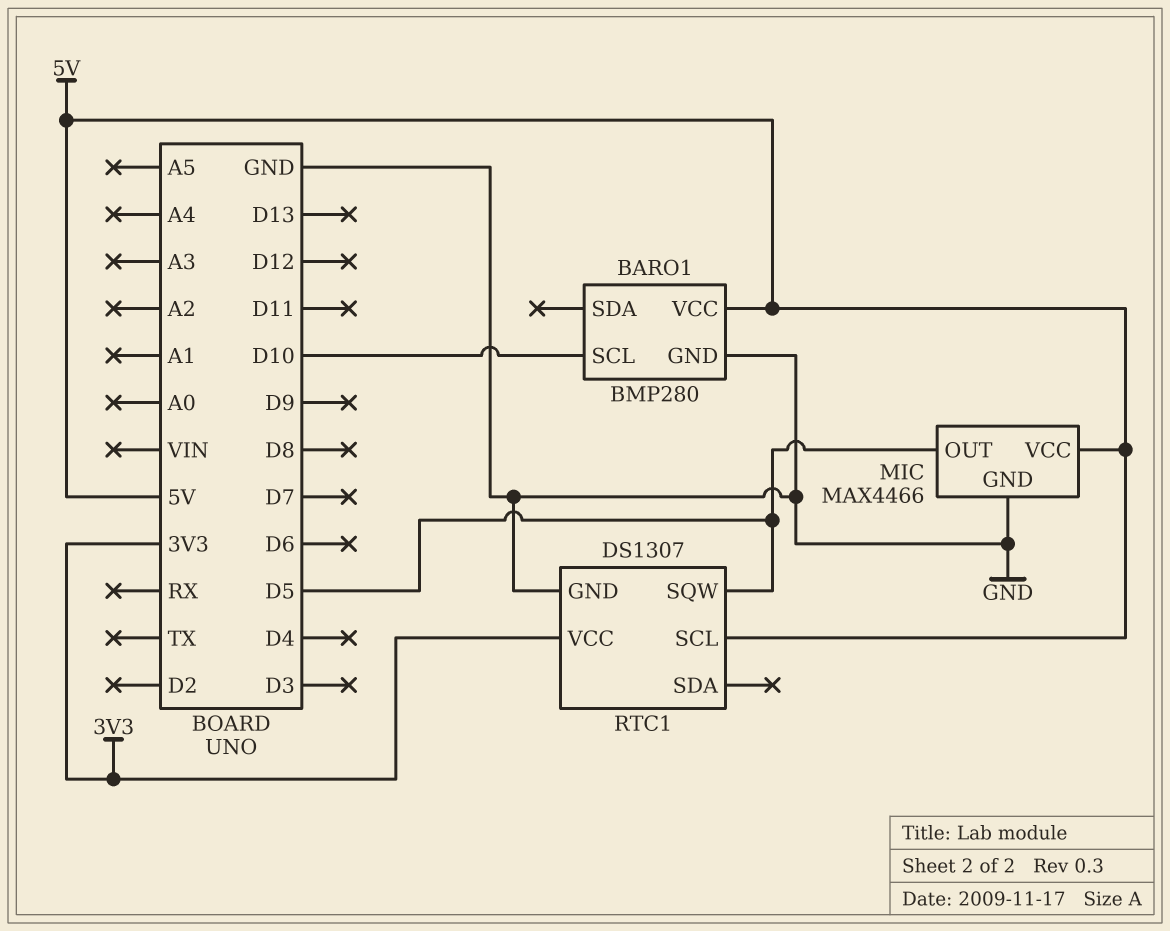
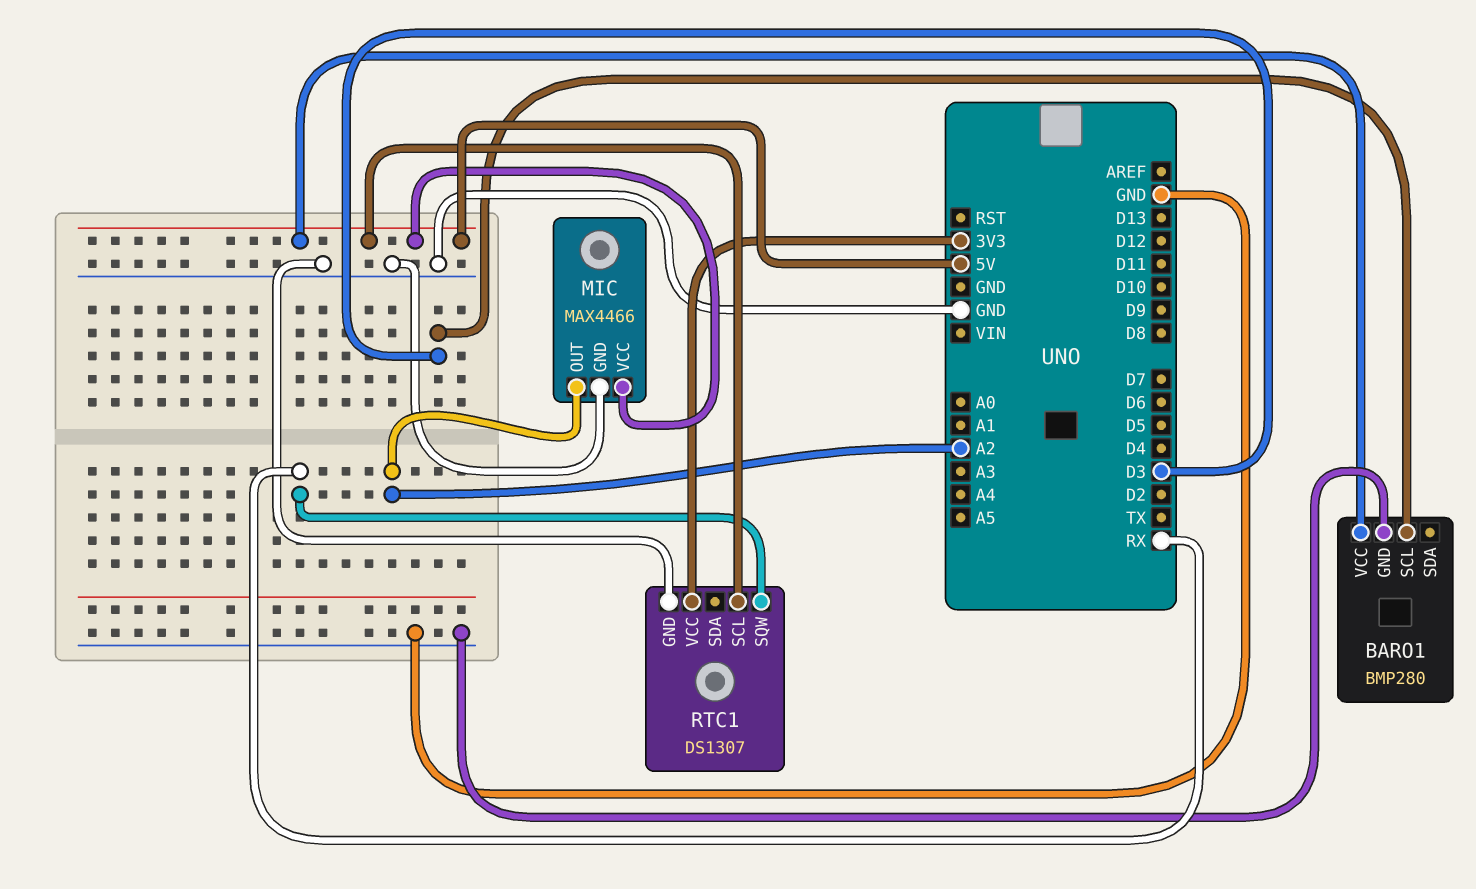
BARO1 pin SCL: D10 -> D3
MIC pin OUT: D5 -> A2
RTC1 pin SQW: D5 -> RX

